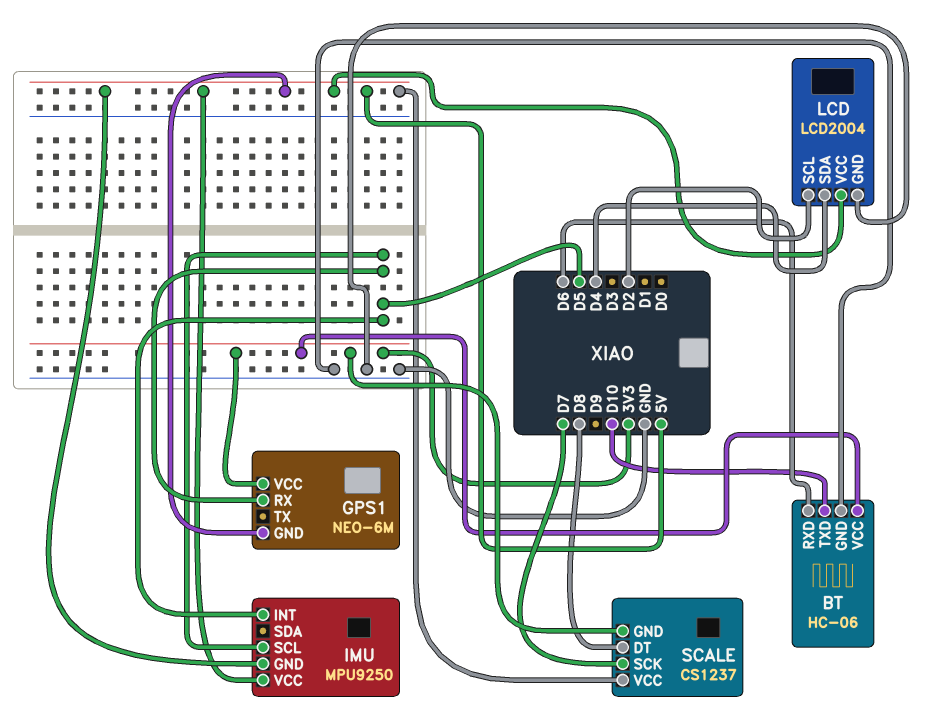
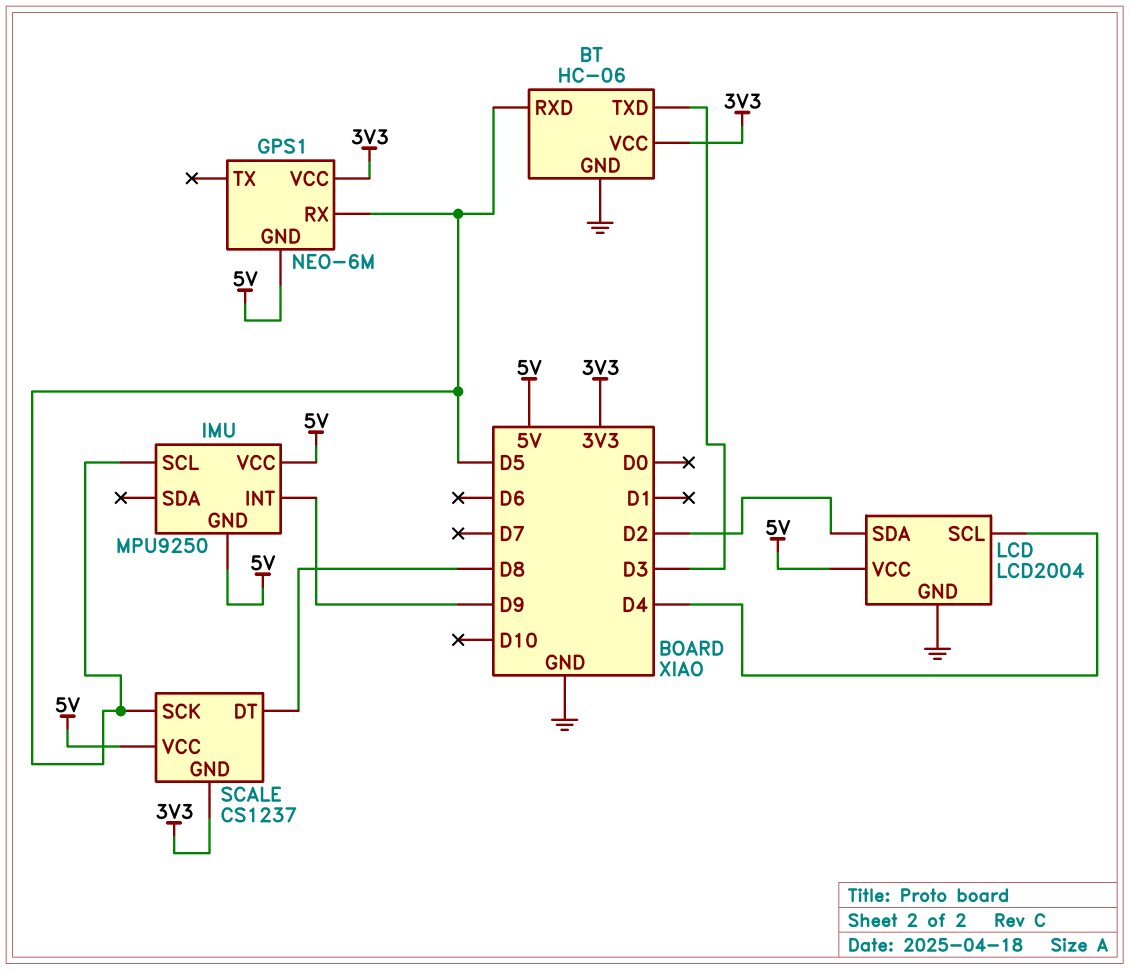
BT pin RXD: D6 -> D5
BT pin TXD: D10 -> D3
IMU pin INT: D5 -> D9
LCD pin SCL: D2 -> D4
LCD pin SDA: D4 -> D2
SCALE pin SCK: D7 -> D5

